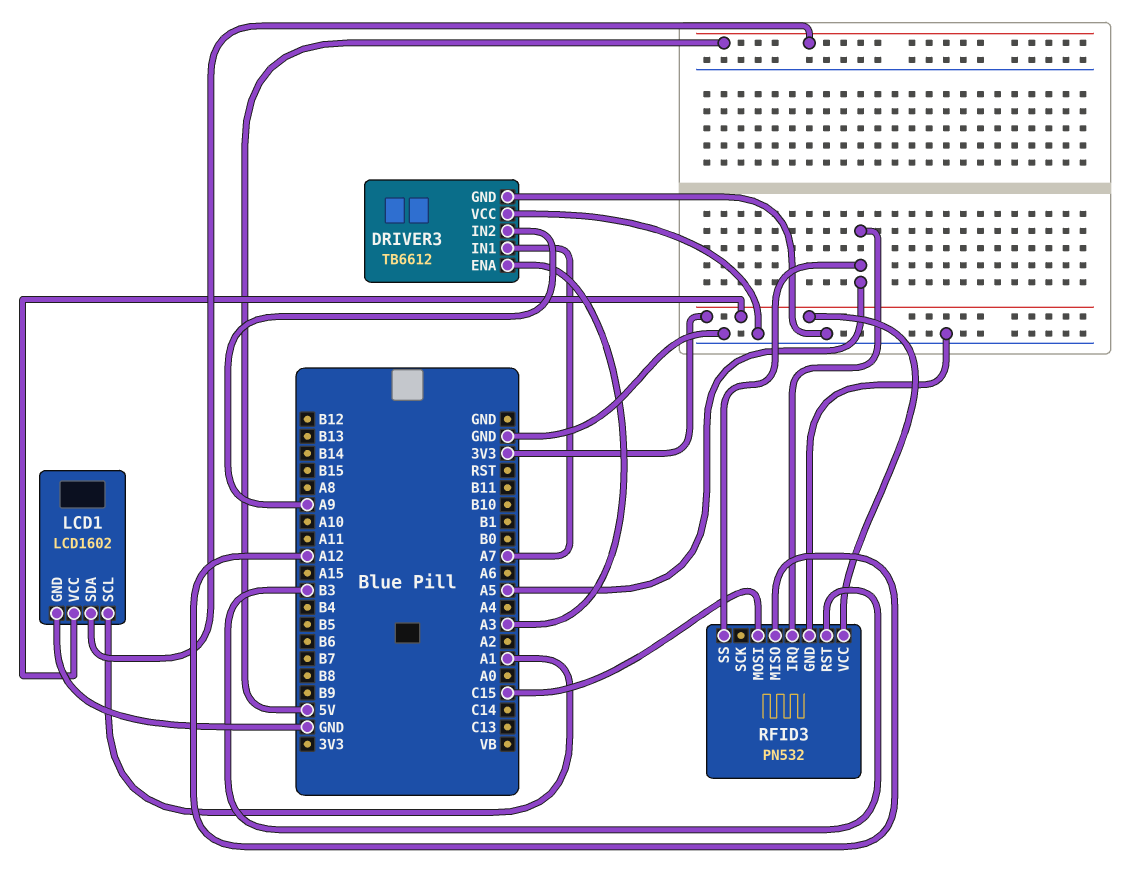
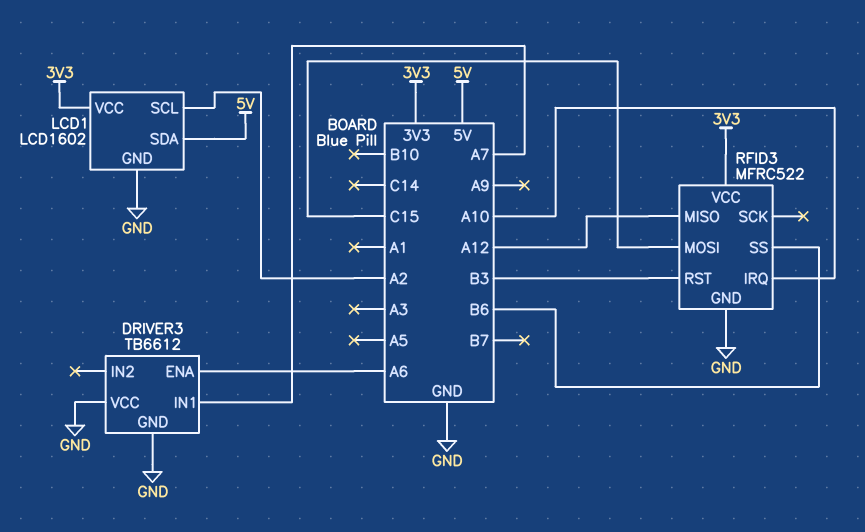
DRIVER3 pin ENA: A3 -> A6
DRIVER3 pin IN2: A9 -> none
LCD1 pin SCL: A1 -> A2
RFID3: PN532 -> MFRC522
RFID3 pin IRQ: A5 -> A10
RFID3 pin SS: A5 -> B6

